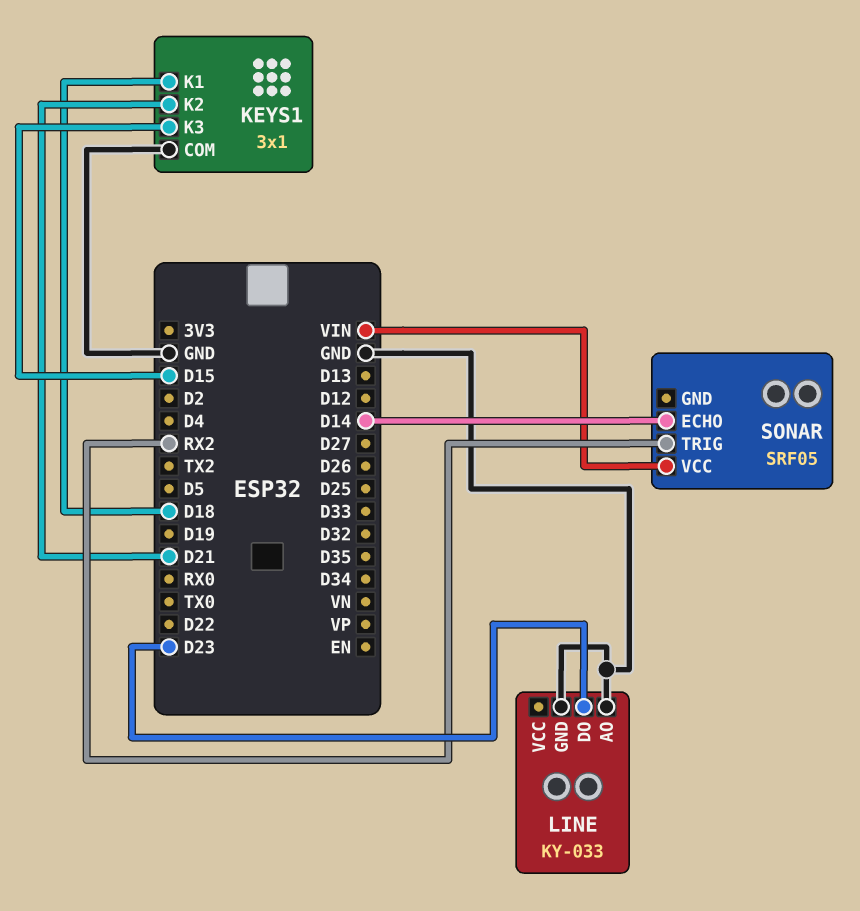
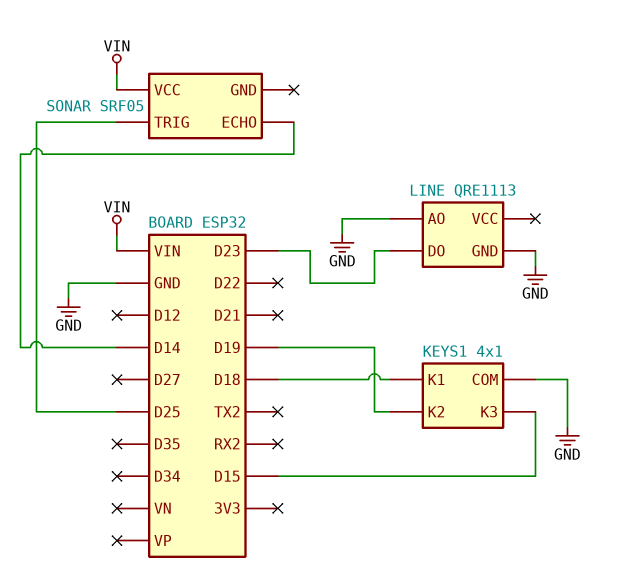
KEYS1: 3x1 -> 4x1
KEYS1 pin K2: D21 -> D19
LINE: KY-033 -> QRE1113
SONAR pin TRIG: RX2 -> D25

